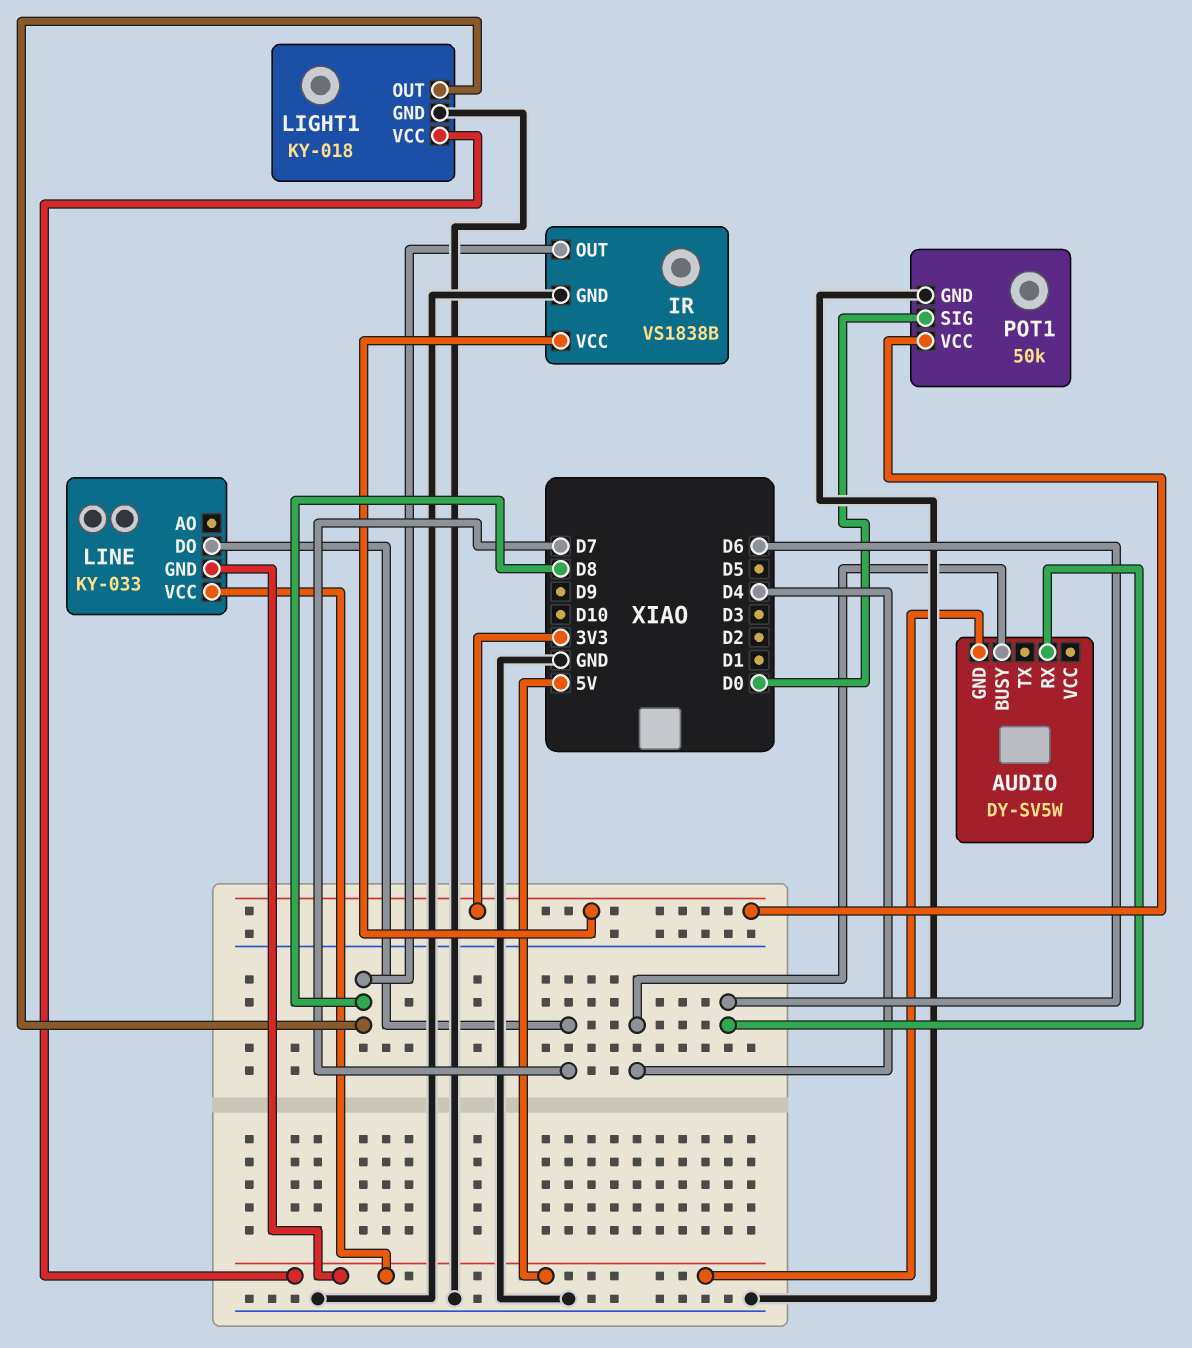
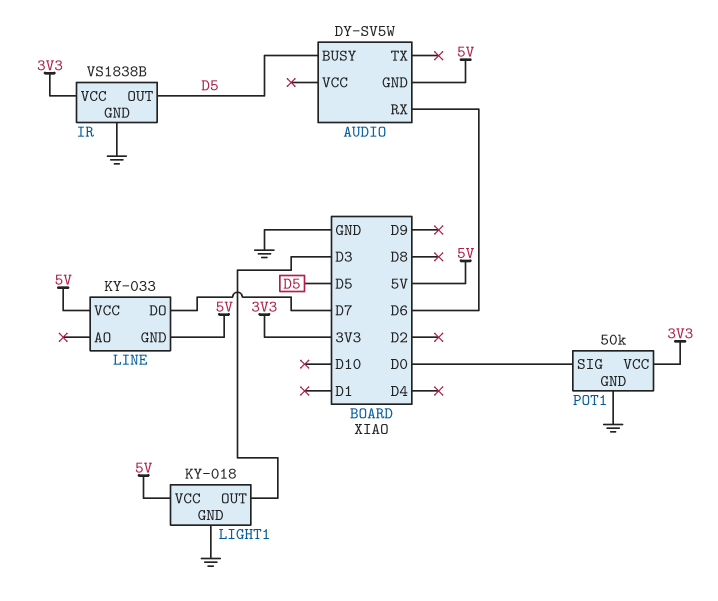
AUDIO pin BUSY: D4 -> D5
IR pin OUT: D8 -> D5
LIGHT1 pin OUT: D8 -> D3

